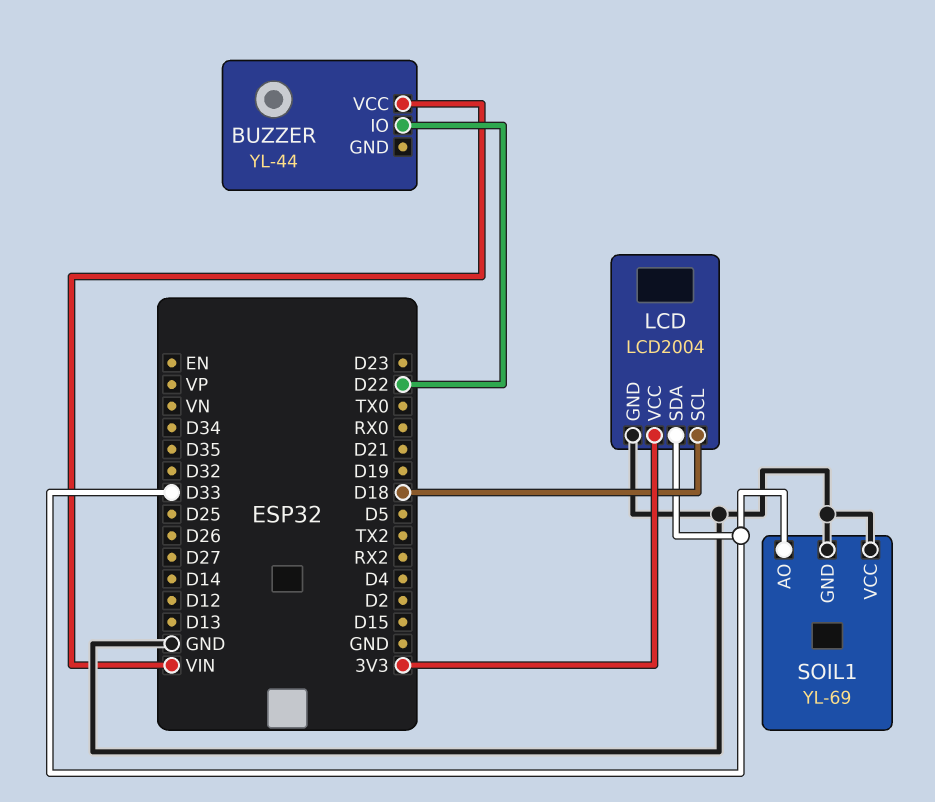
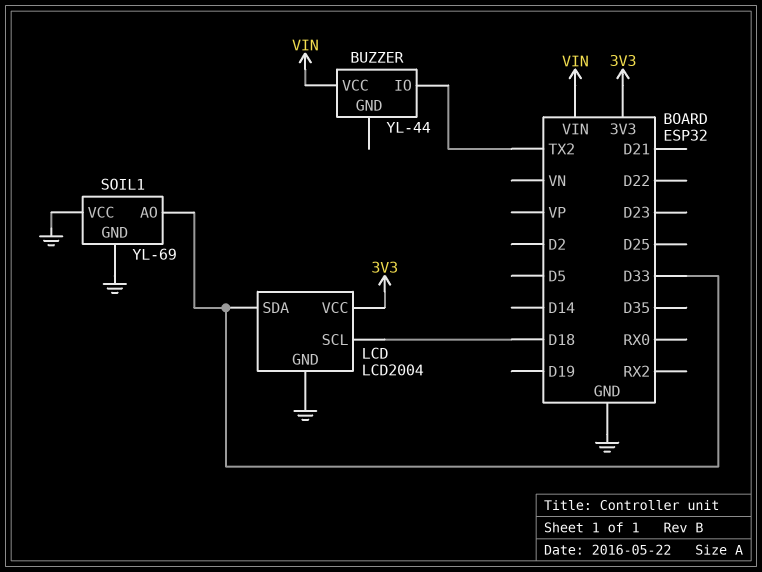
BUZZER pin IO: D22 -> TX2

